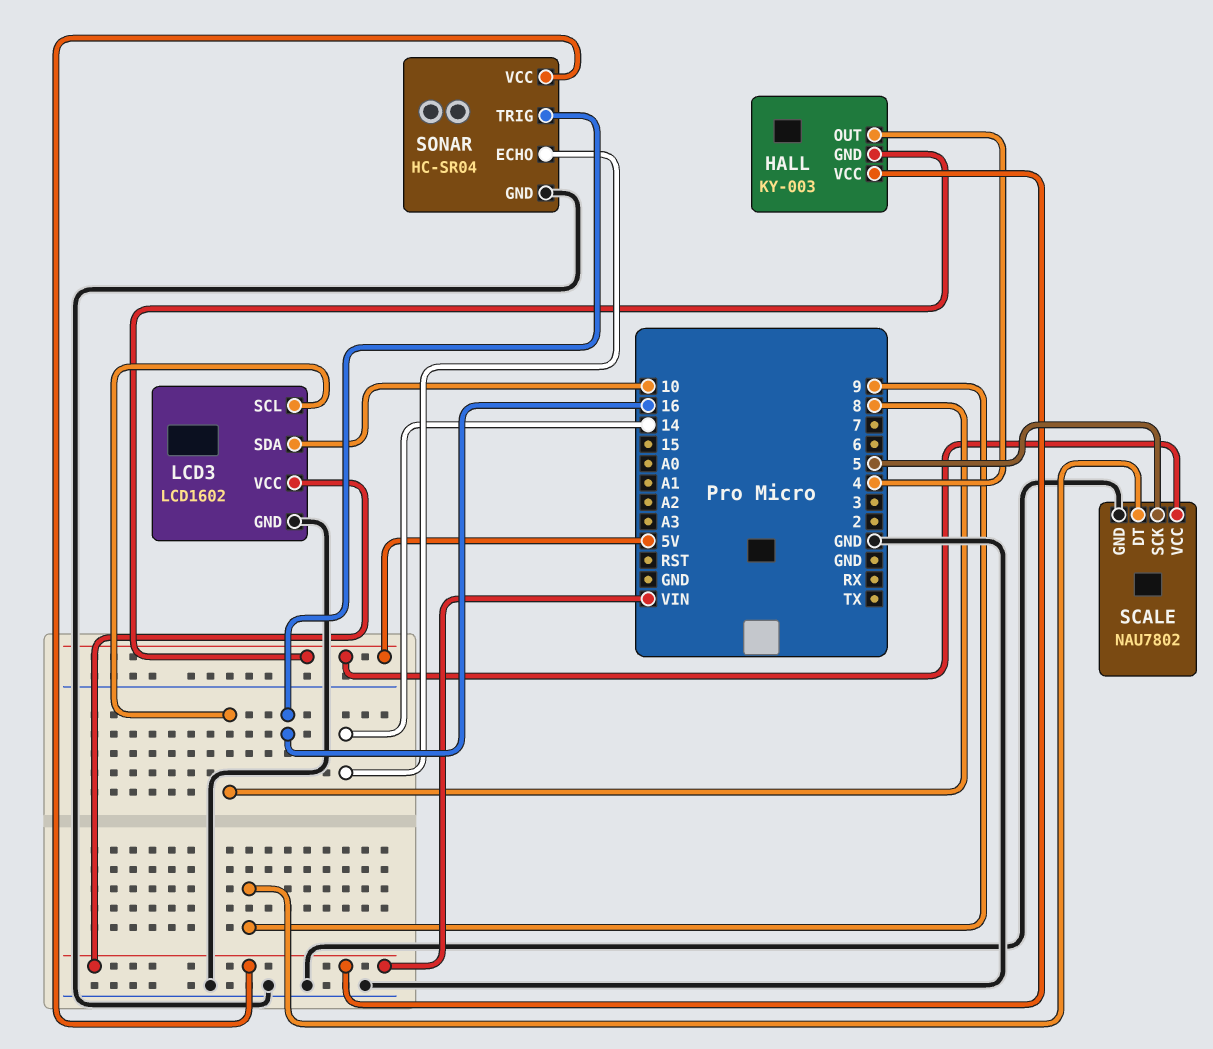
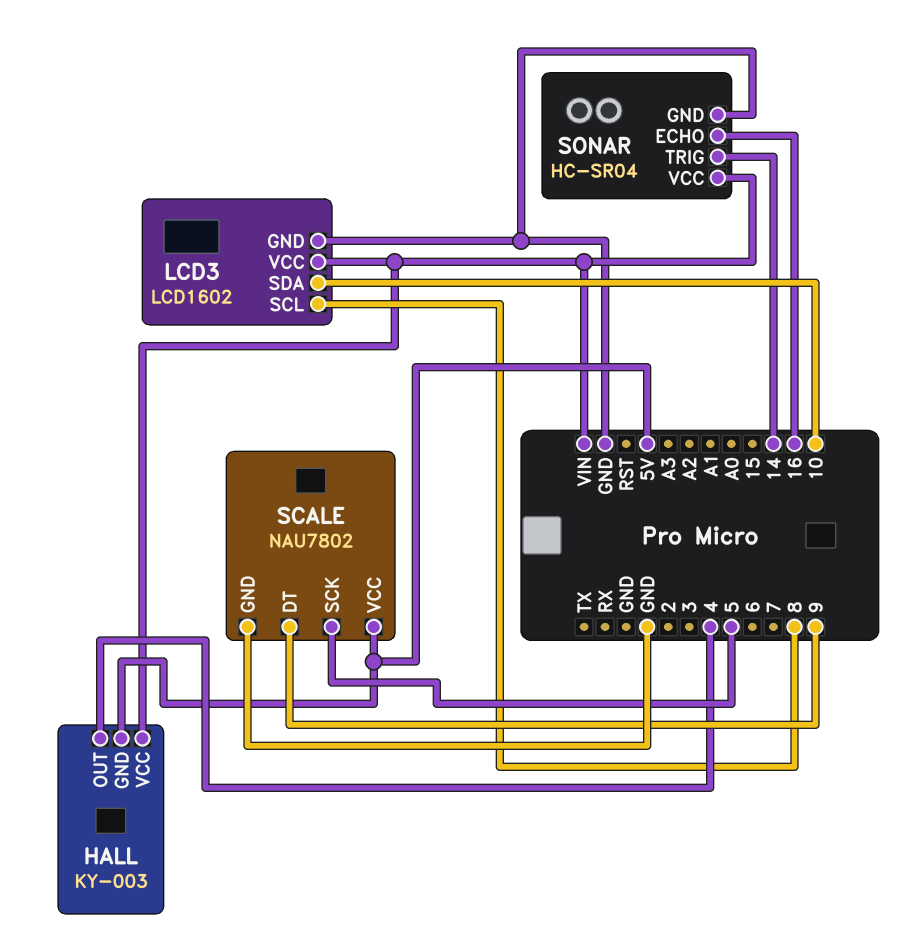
SONAR pin ECHO: 14 -> 16
SONAR pin TRIG: 16 -> 14

